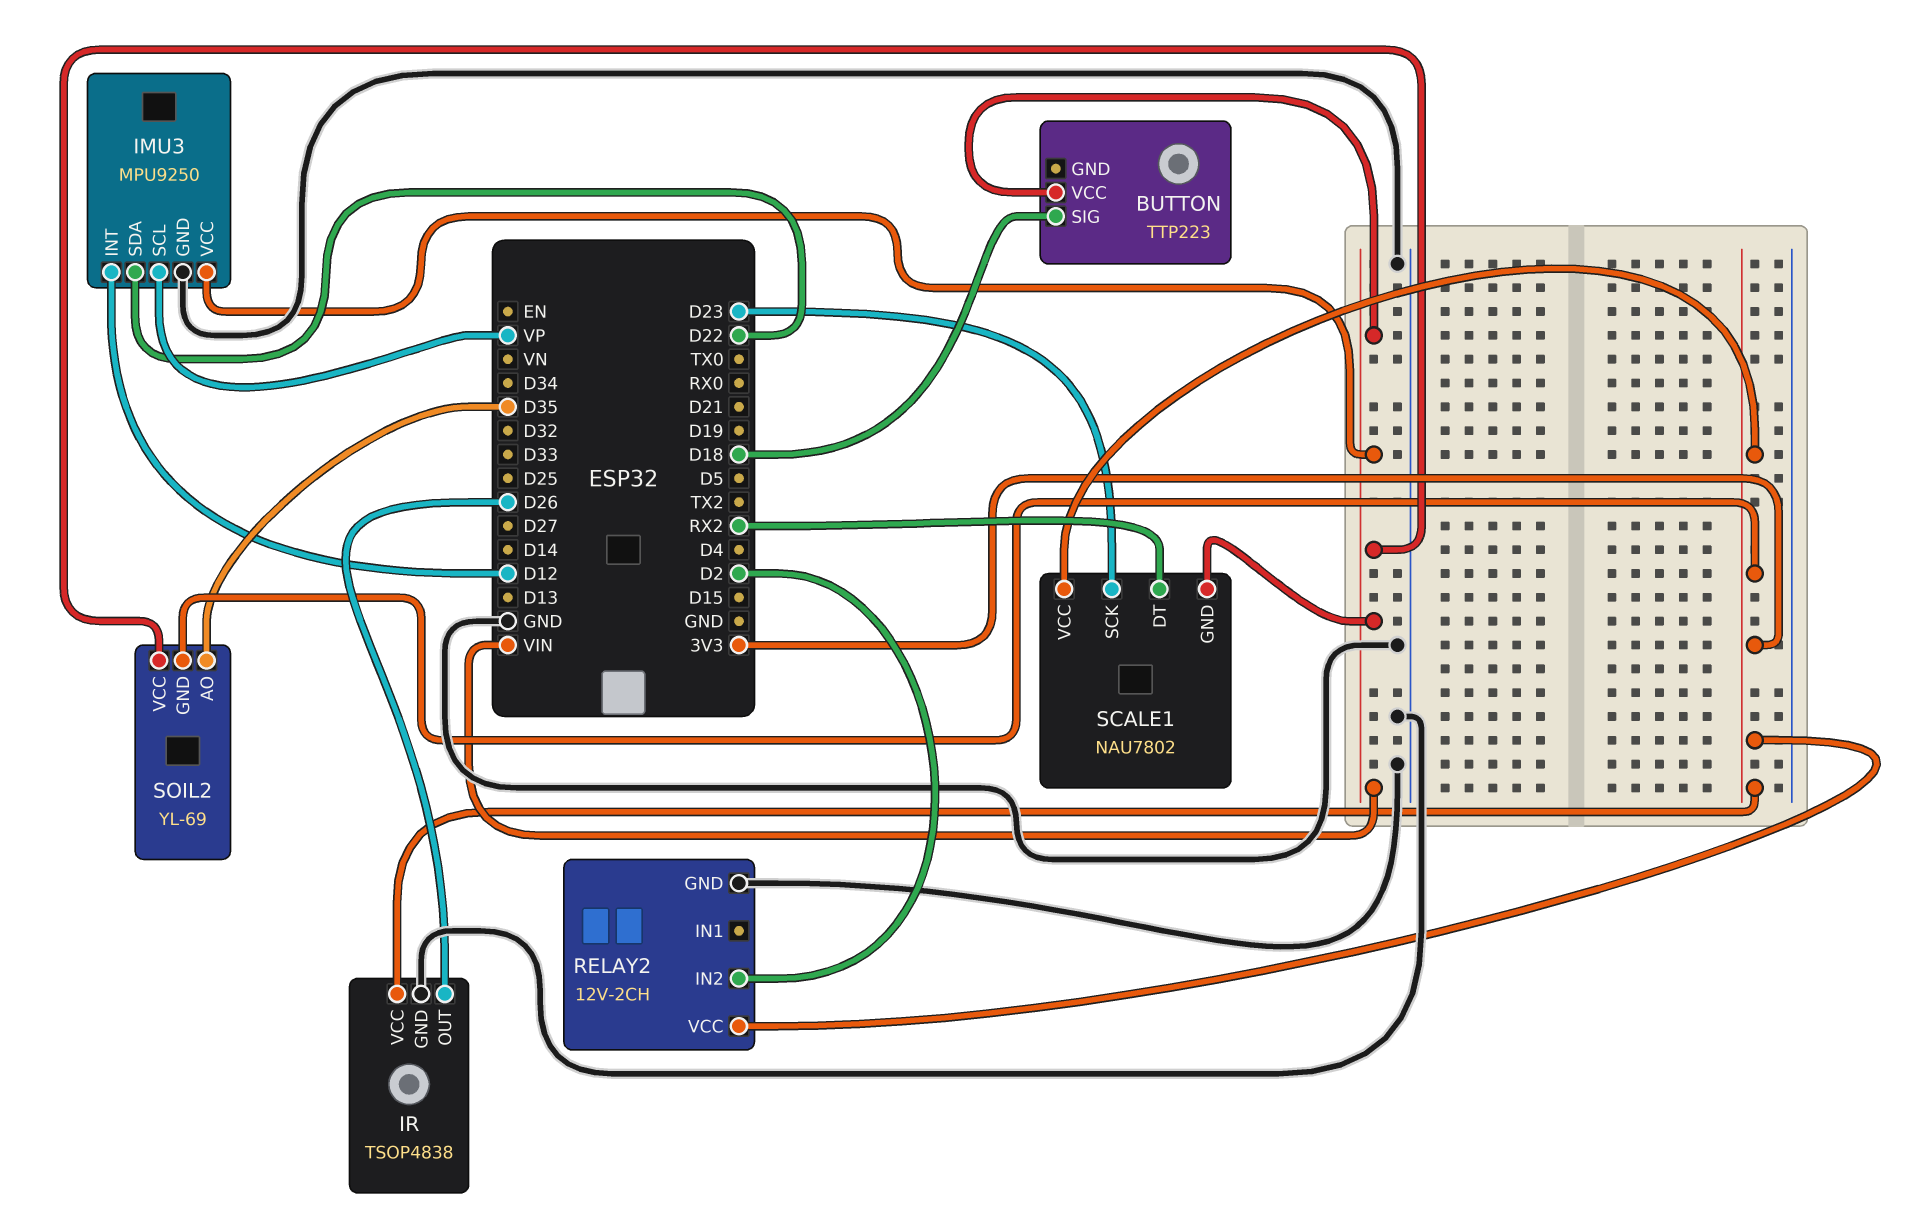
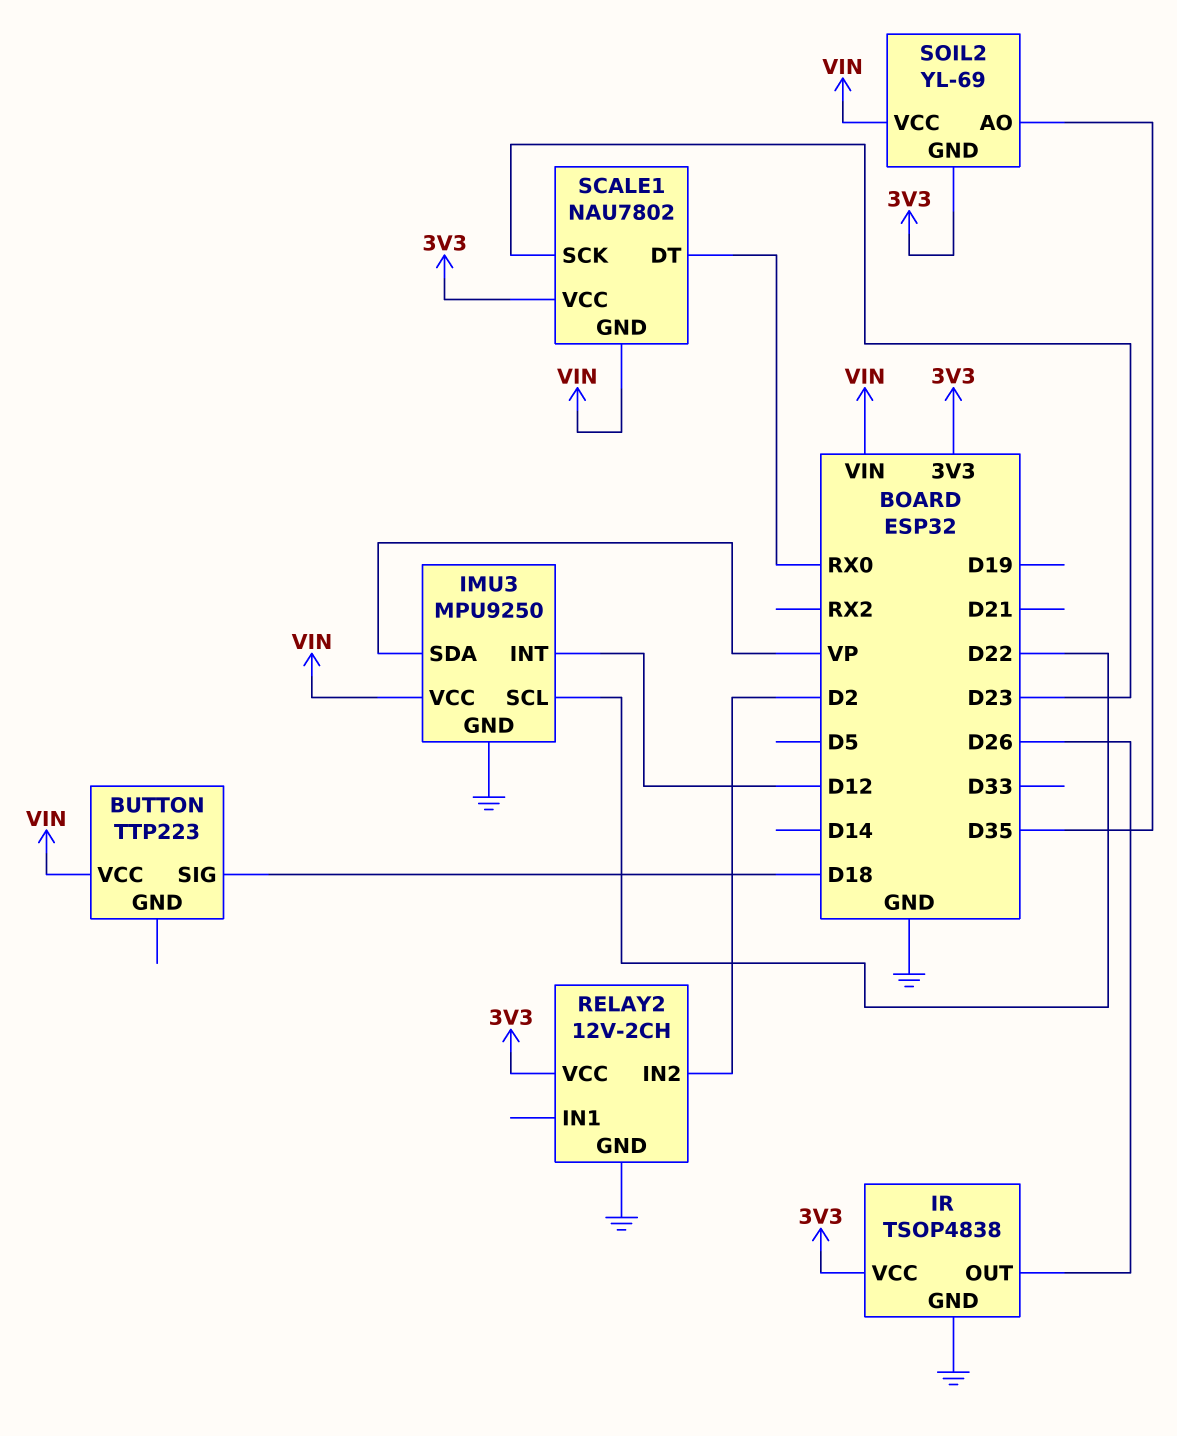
IMU3 pin SCL: VP -> D22
IMU3 pin SDA: D22 -> VP
SCALE1 pin DT: RX2 -> RX0

